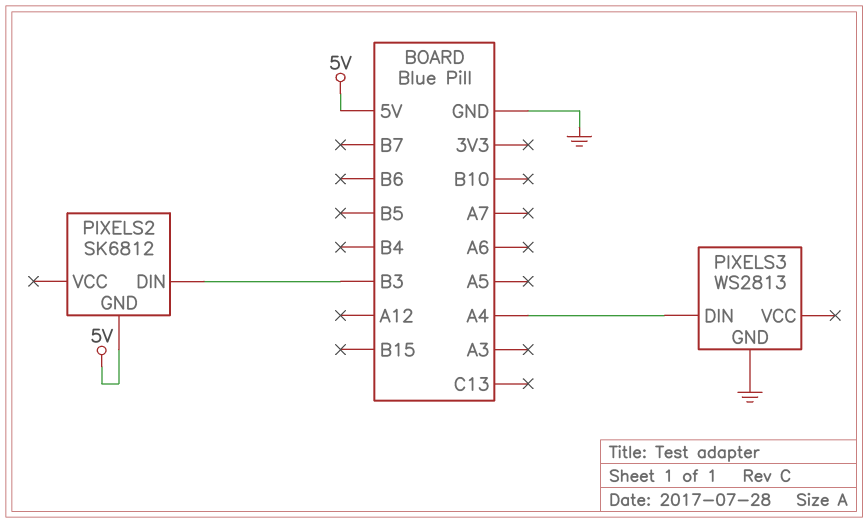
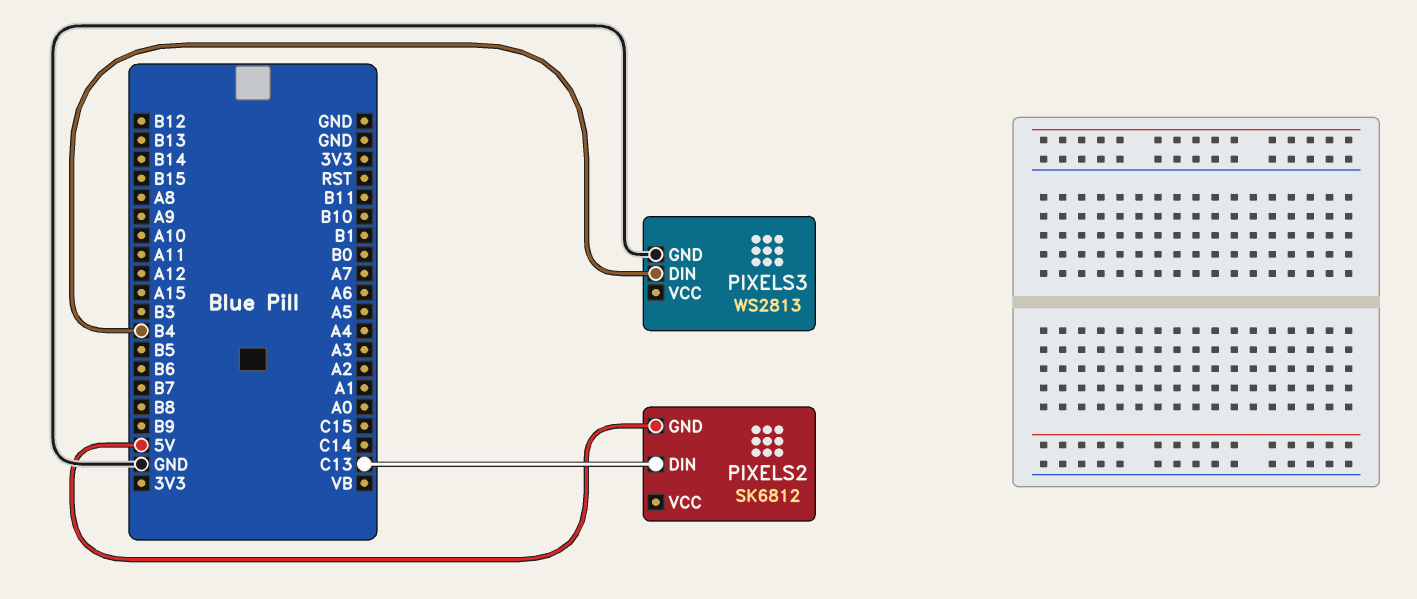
PIXELS2 pin DIN: B3 -> C13
PIXELS3 pin DIN: A4 -> B4

